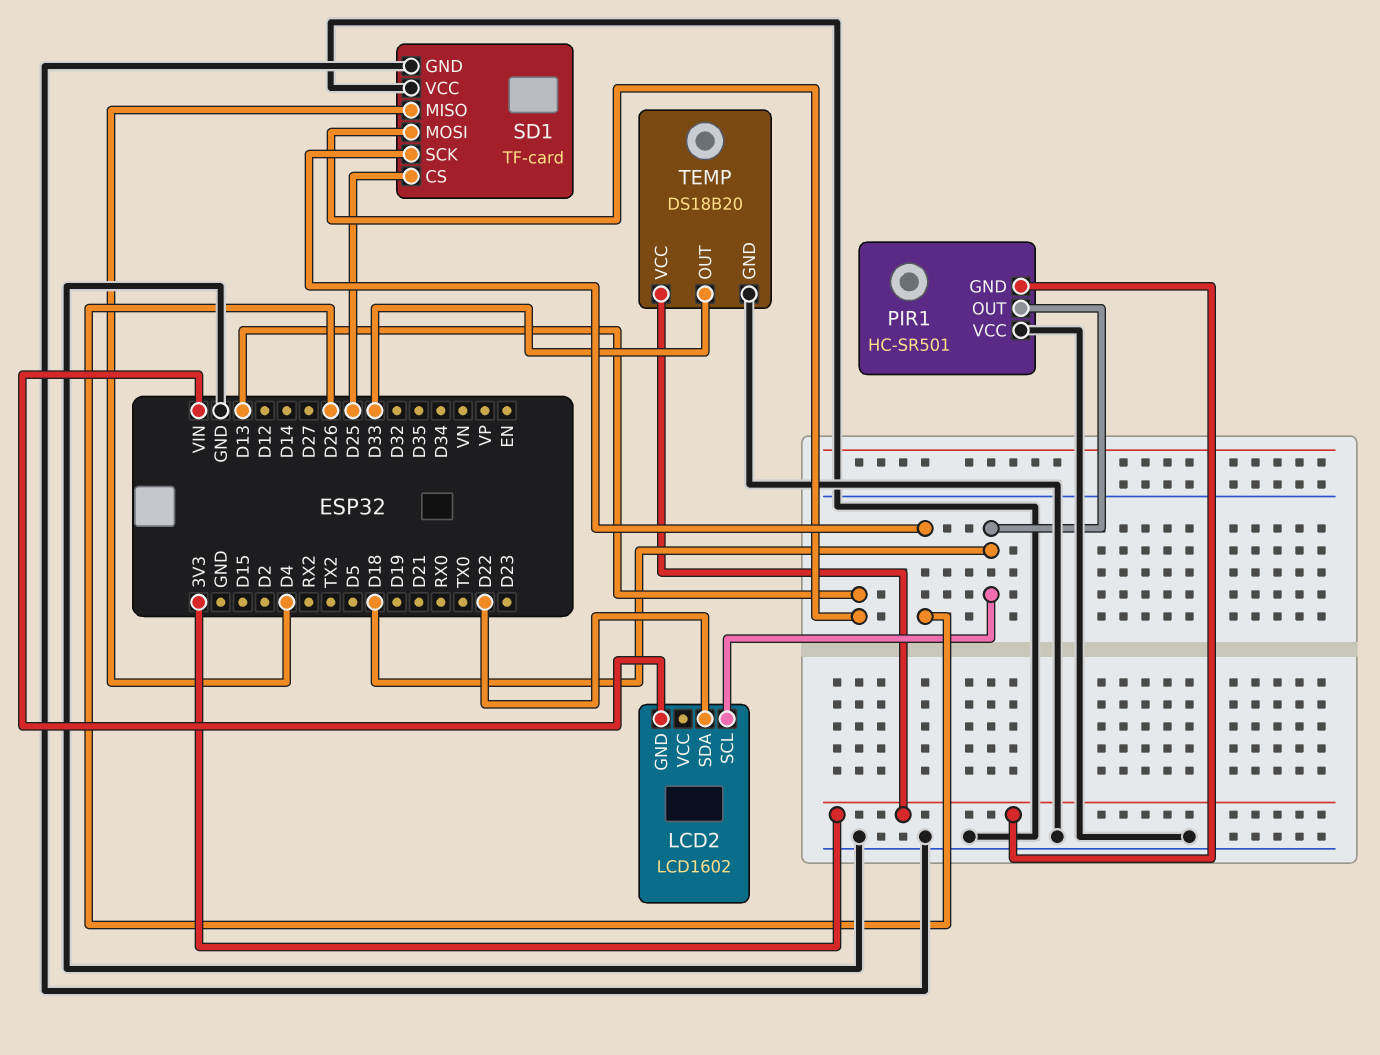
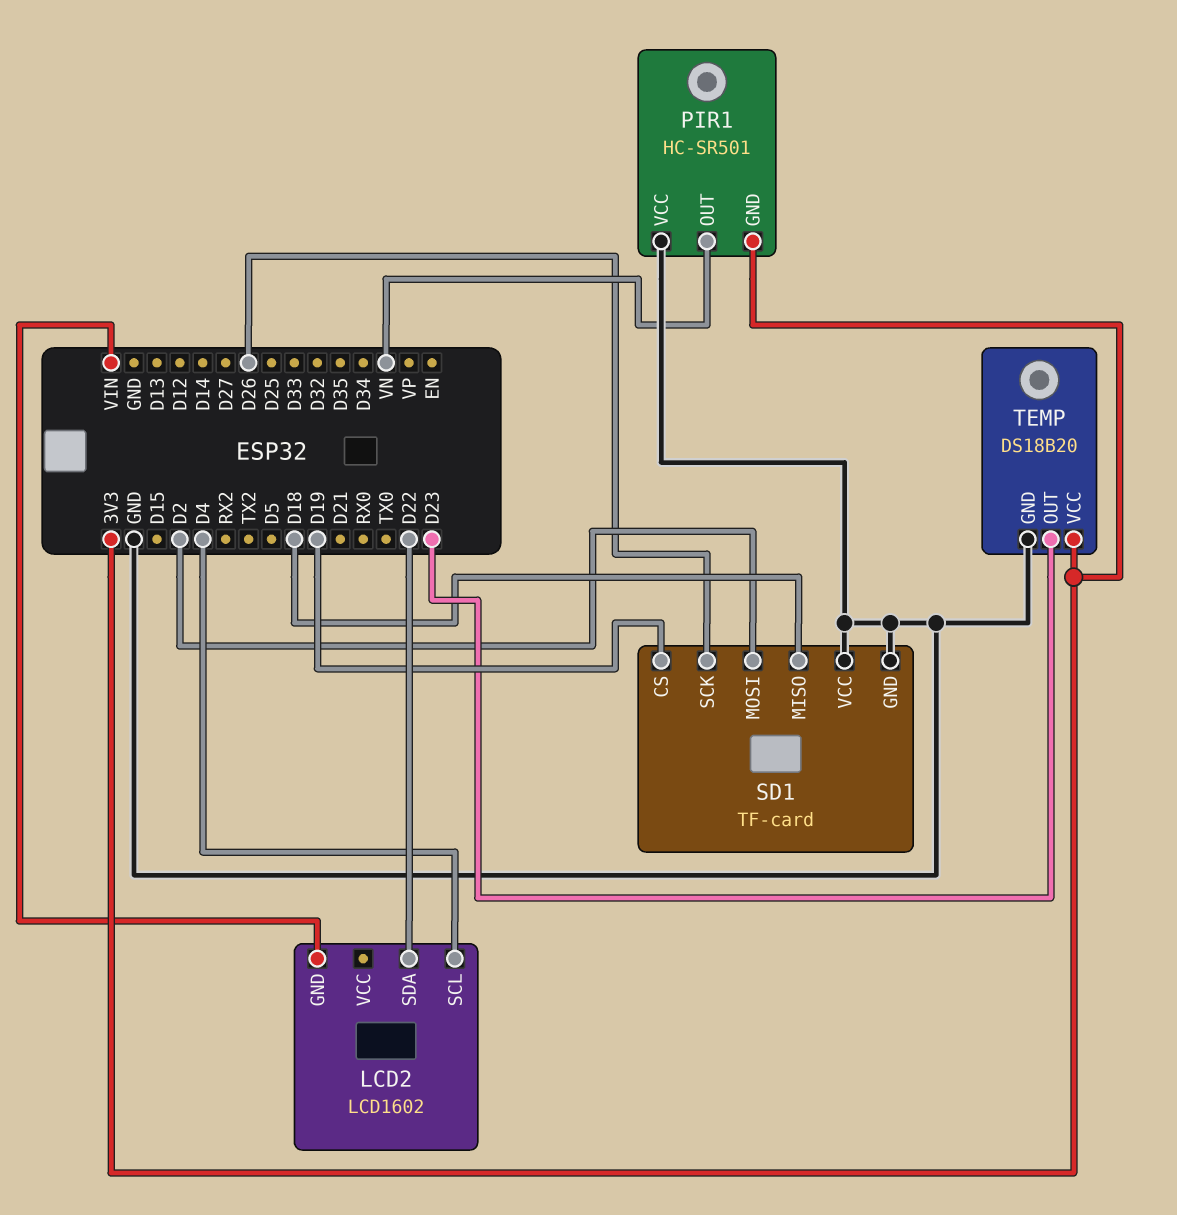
LCD2 pin SCL: D18 -> D4
PIR1 pin OUT: D18 -> VN
SD1 pin CS: D25 -> D19
SD1 pin MISO: D4 -> D18
SD1 pin MOSI: D13 -> D2
TEMP pin OUT: D33 -> D23

